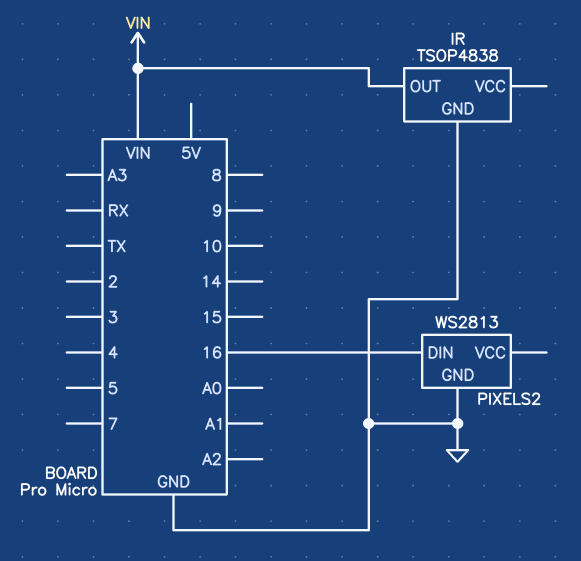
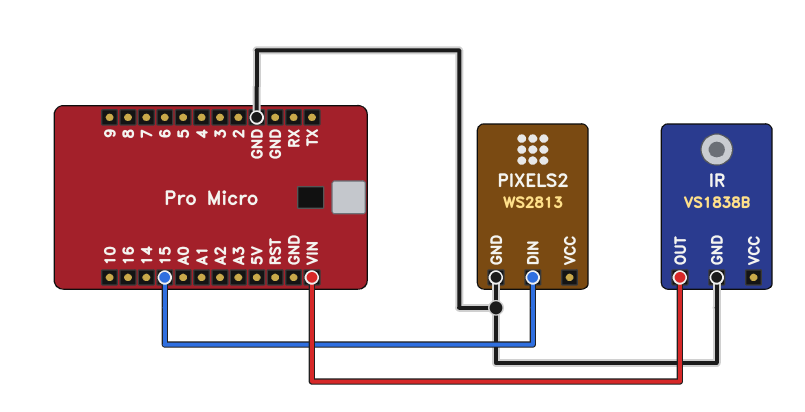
IR: TSOP4838 -> VS1838B
PIXELS2 pin DIN: 16 -> 15

